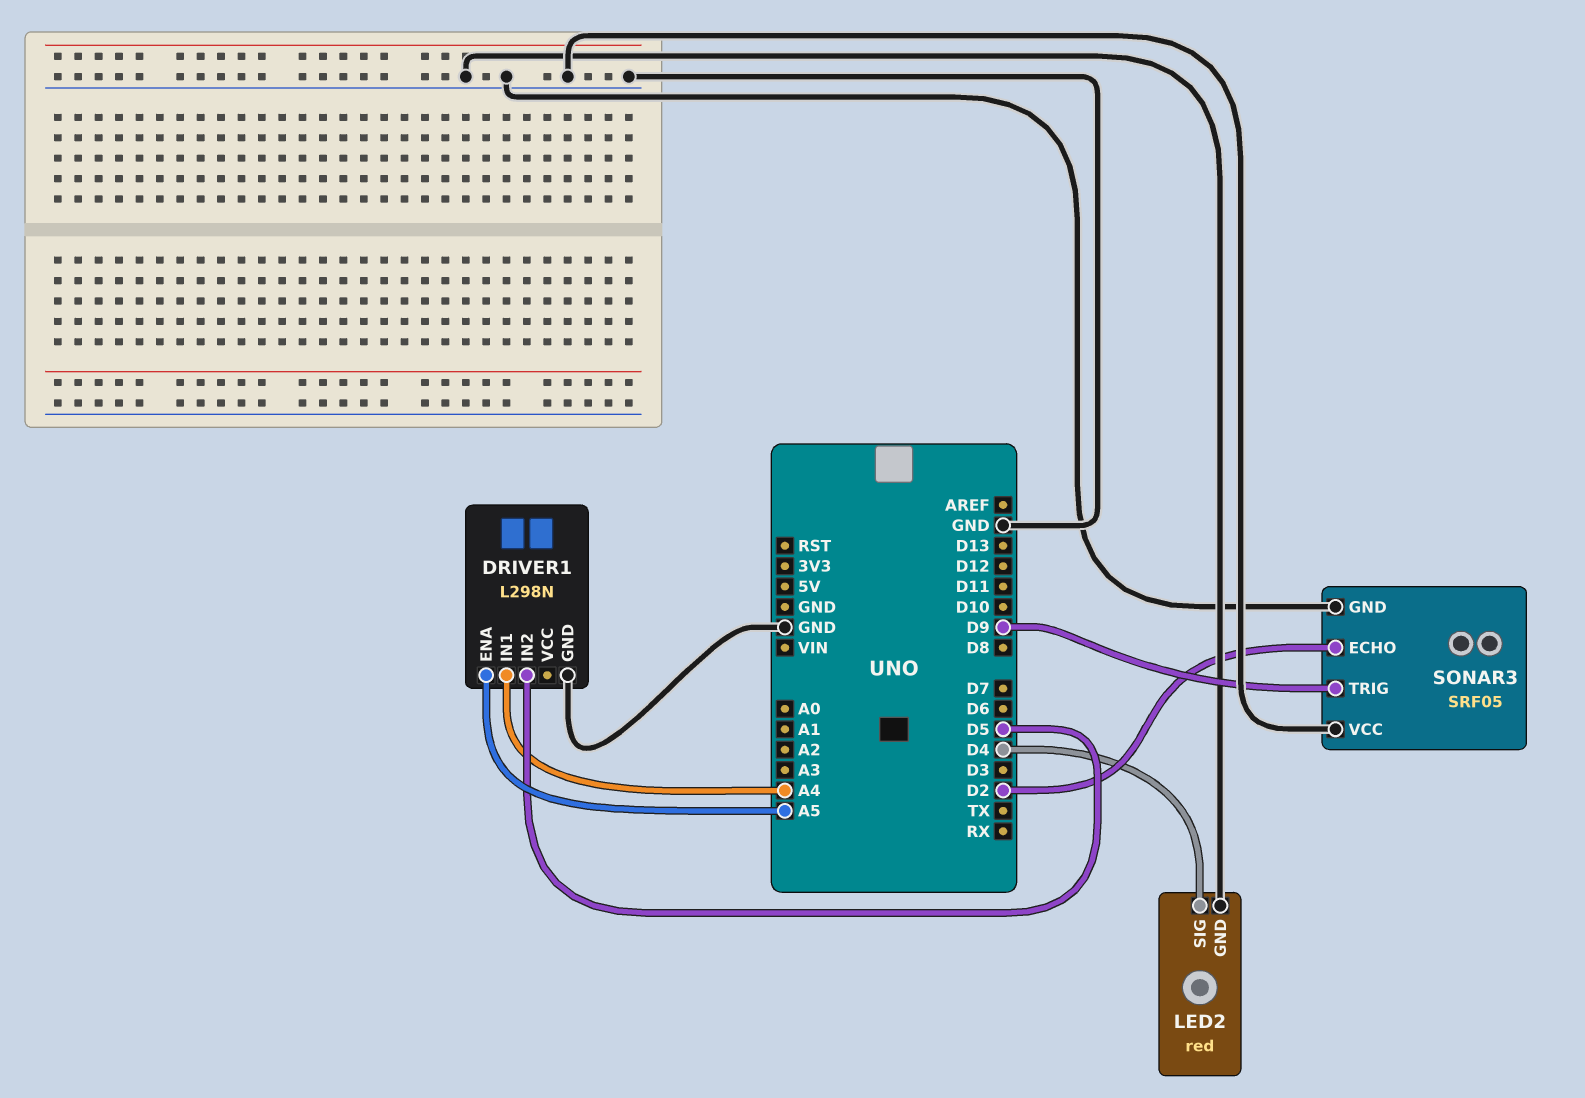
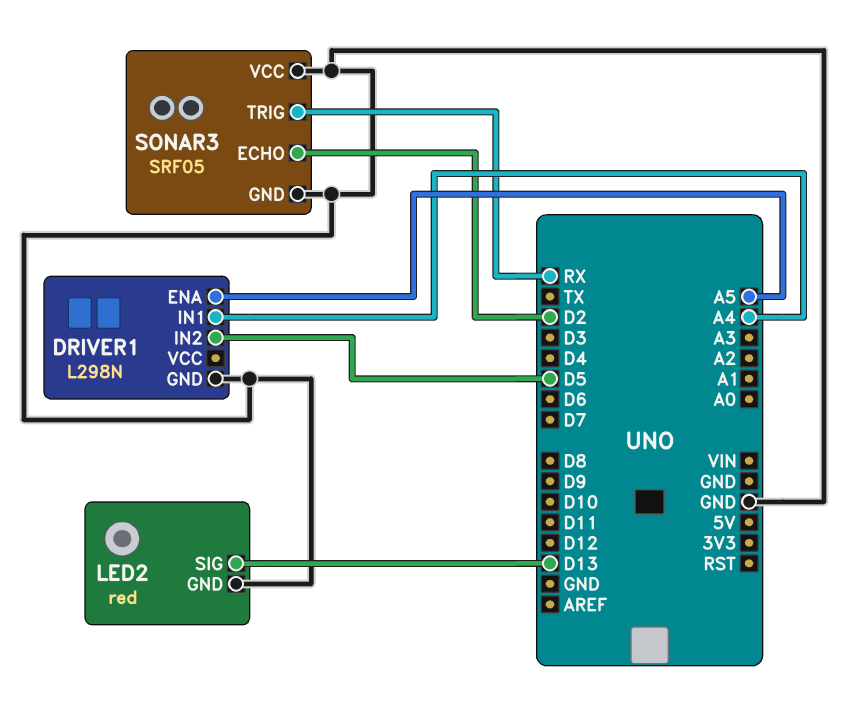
LED2 pin SIG: D4 -> D13
SONAR3 pin TRIG: D9 -> RX

